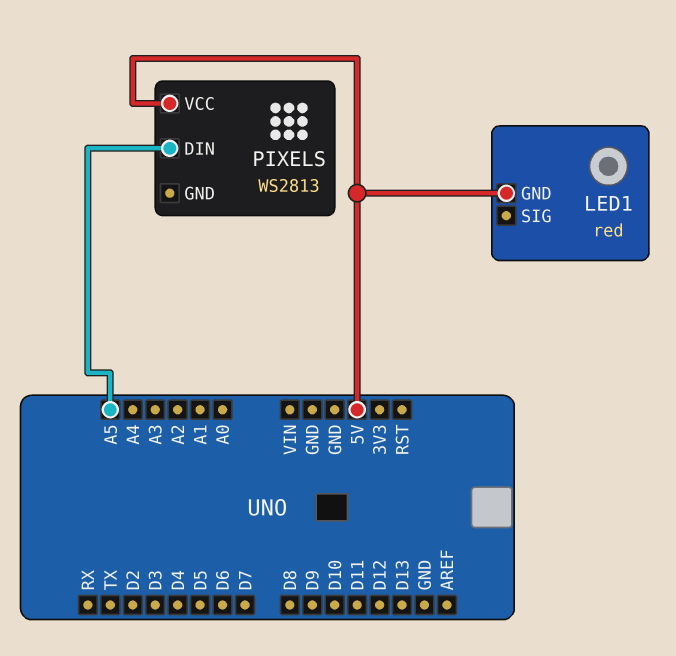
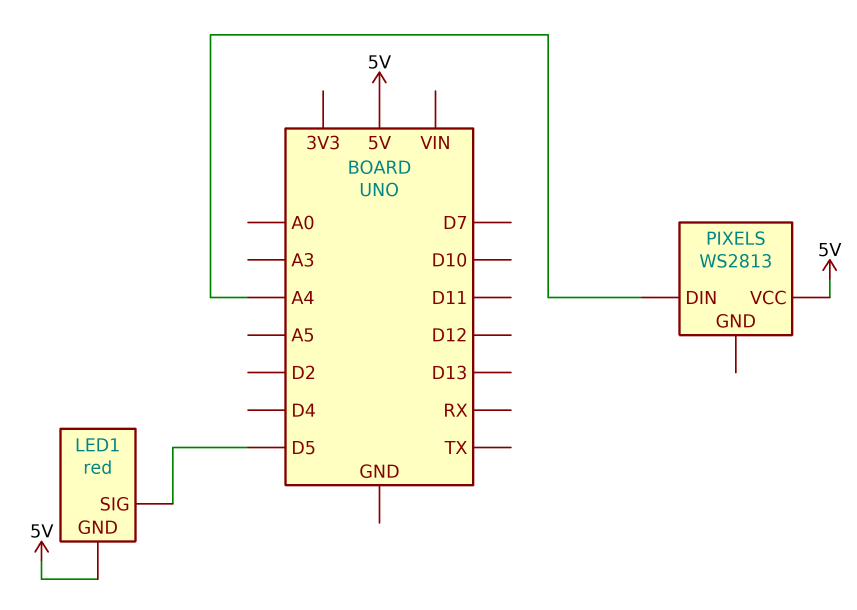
LED1 pin SIG: none -> D5
PIXELS pin DIN: A5 -> A4

